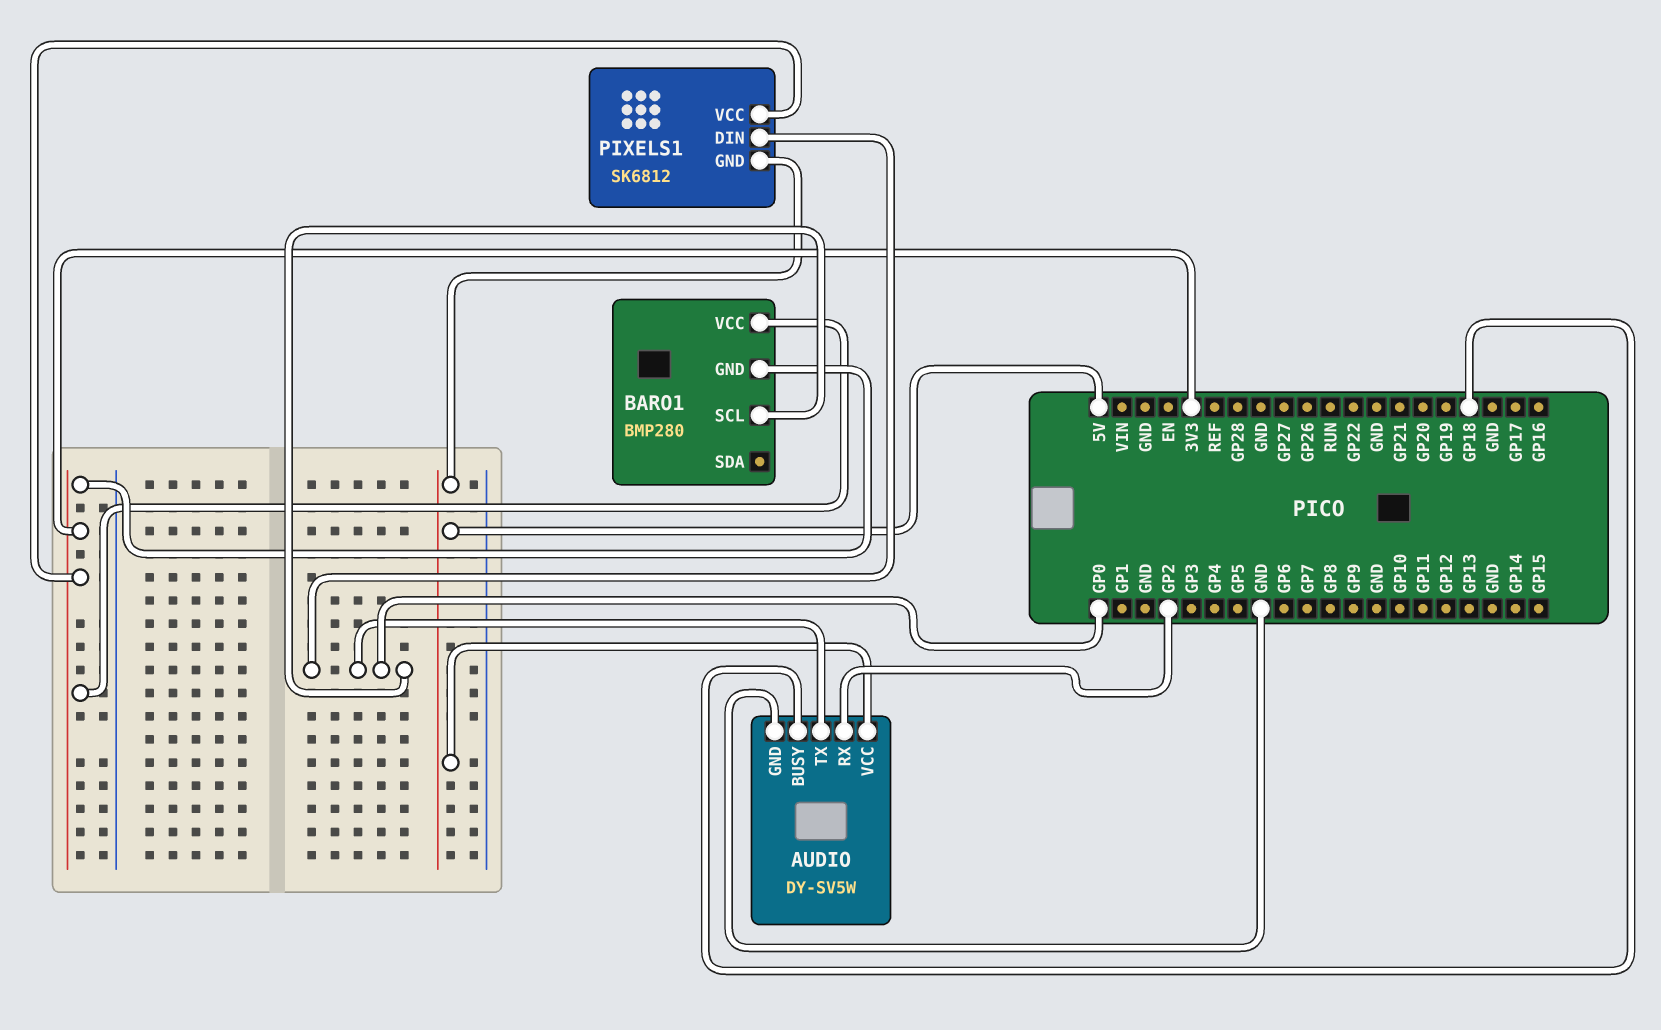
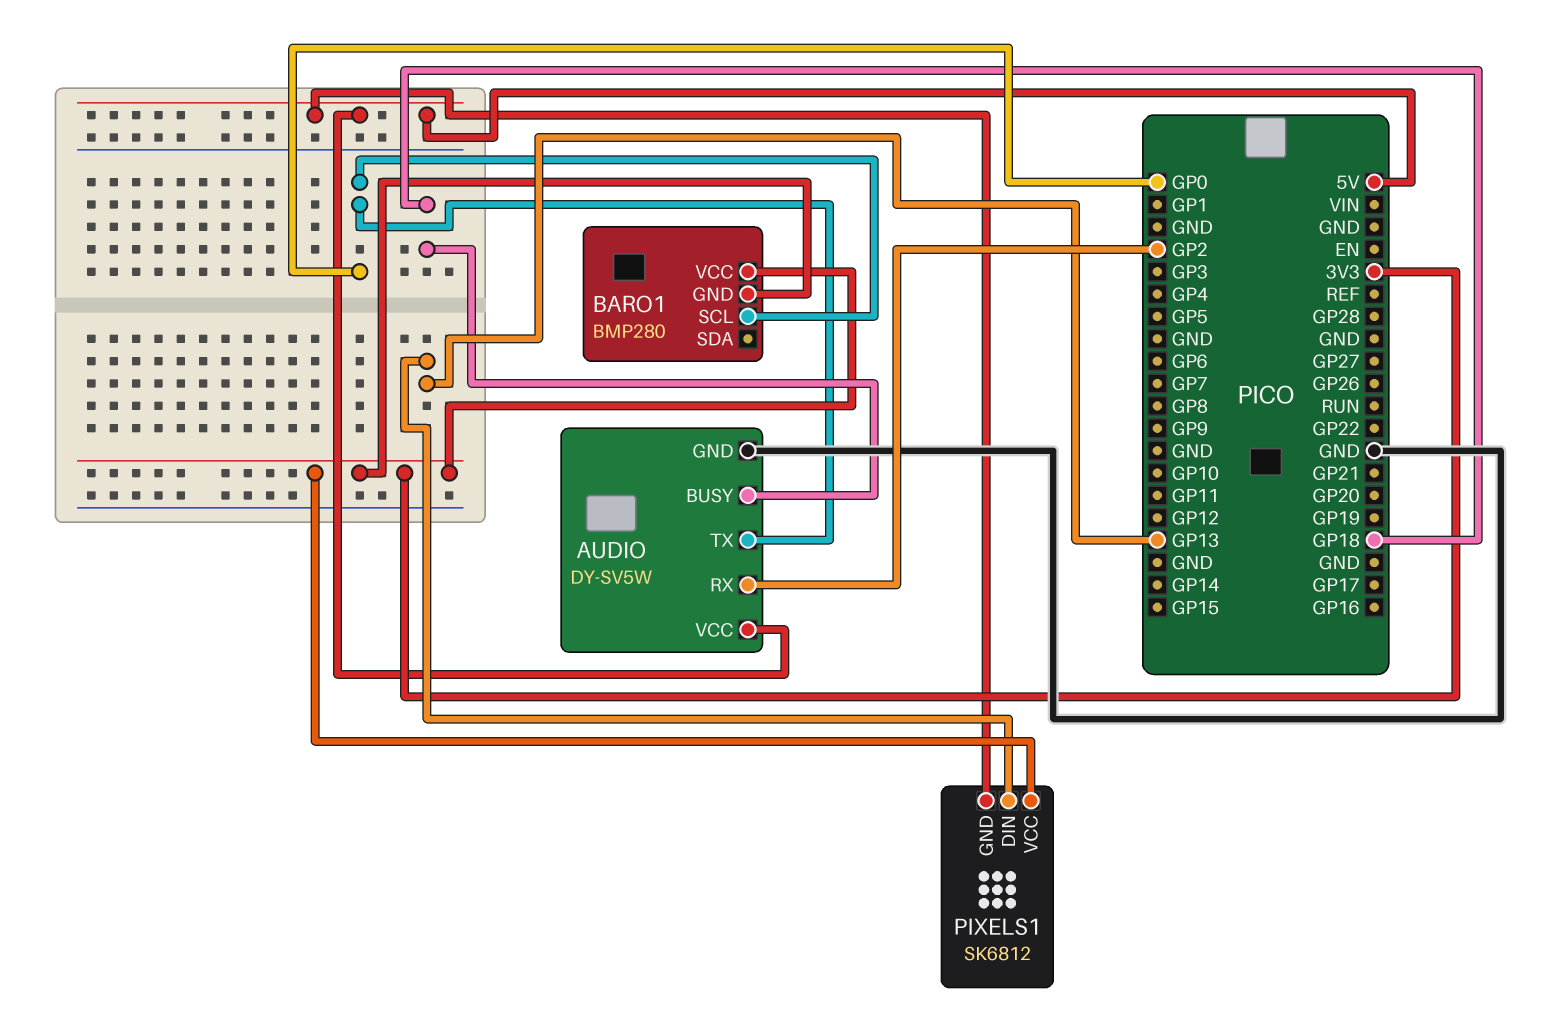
PIXELS1 pin DIN: GP0 -> GP13

